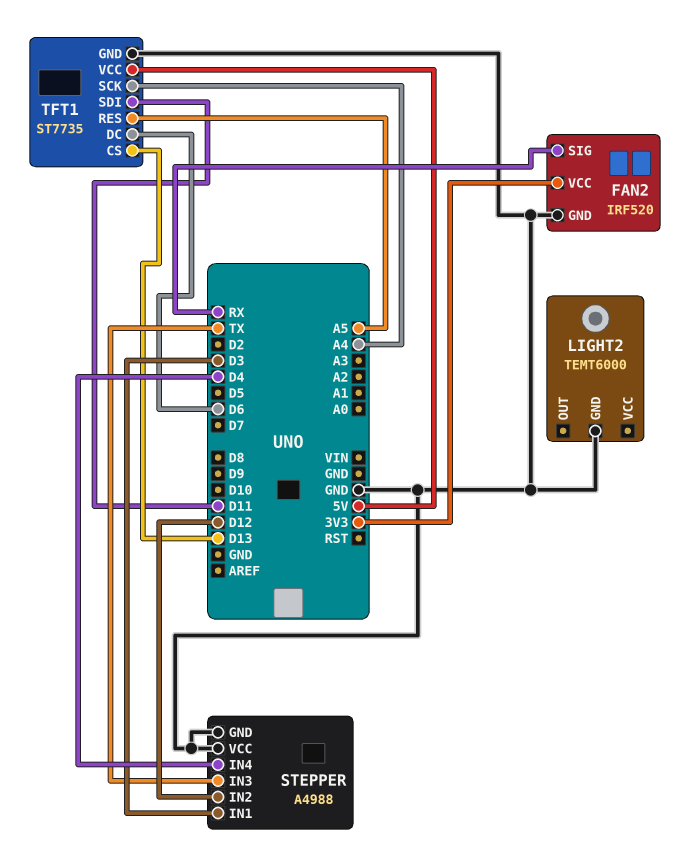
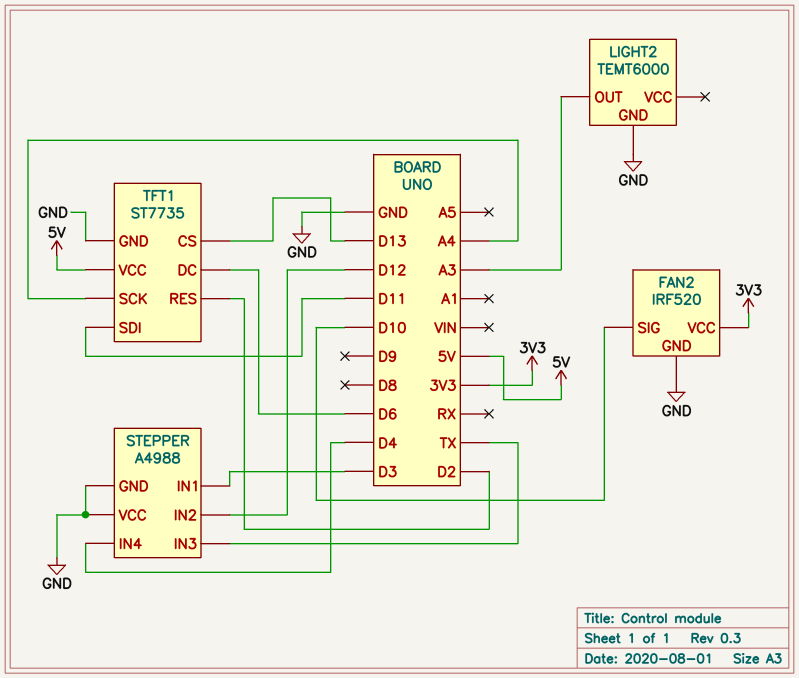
FAN2 pin SIG: RX -> D10
LIGHT2 pin OUT: none -> A3
TFT1 pin RES: A5 -> D2

